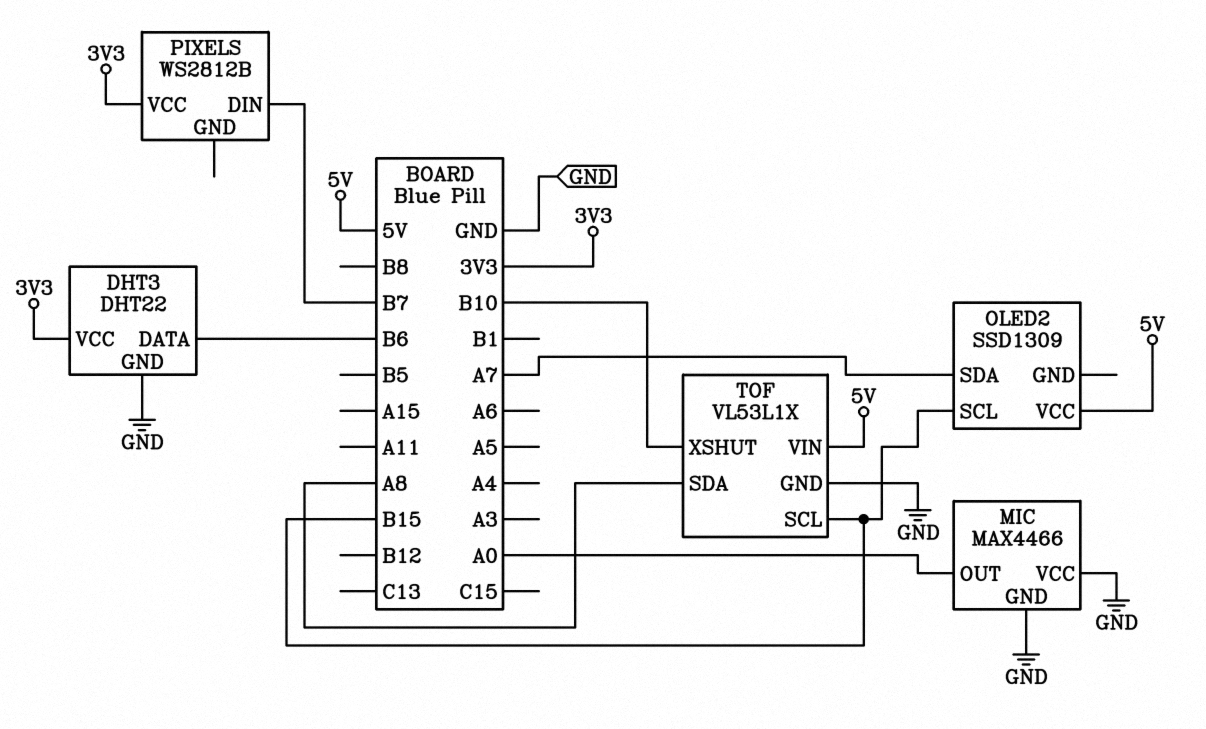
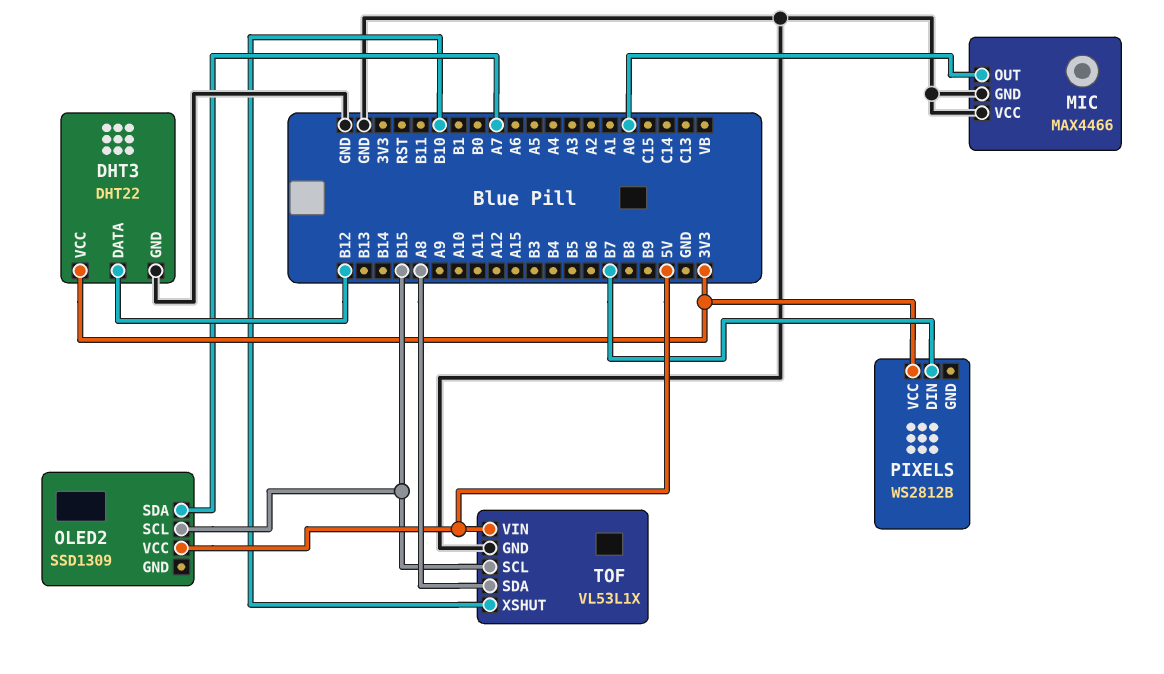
DHT3 pin DATA: B6 -> B12

